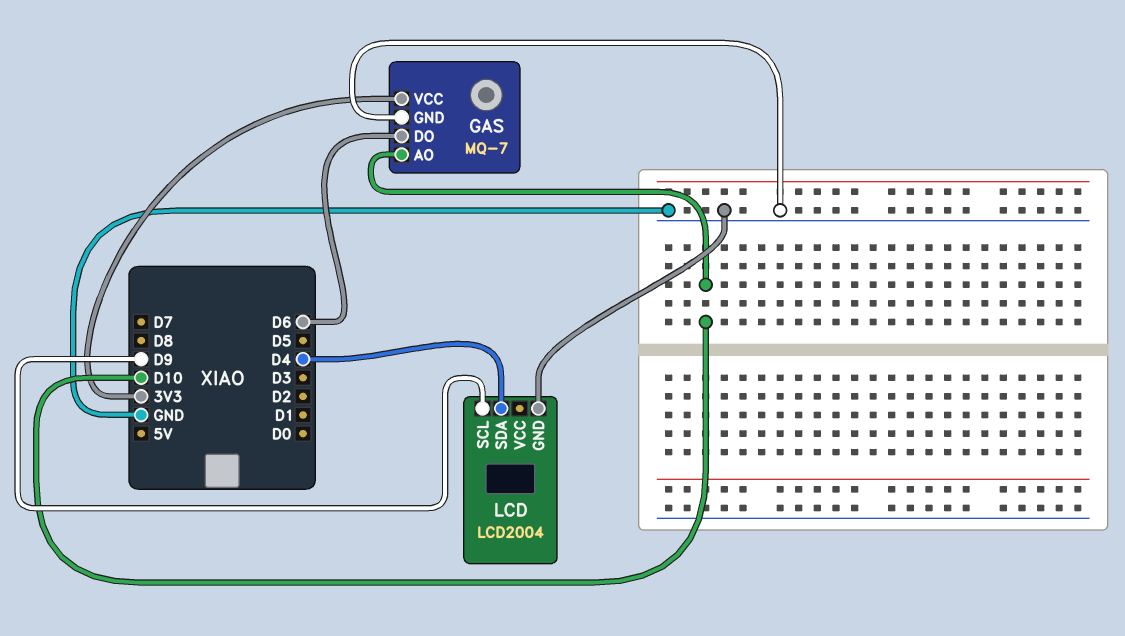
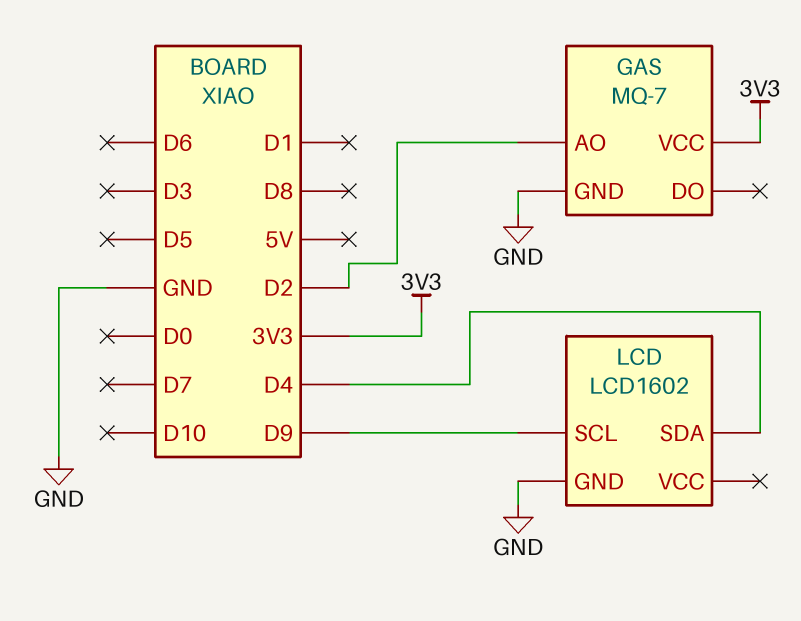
GAS pin AO: D10 -> D2
GAS pin DO: D6 -> none
LCD: LCD2004 -> LCD1602

